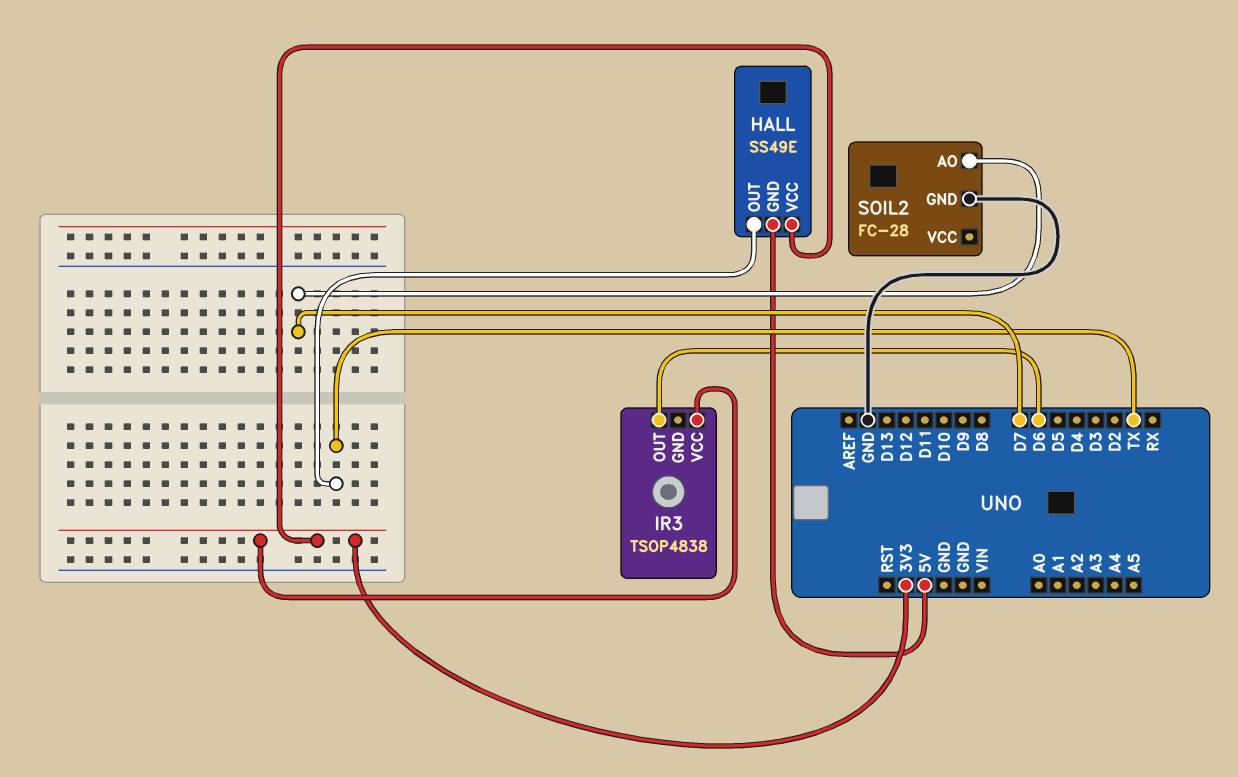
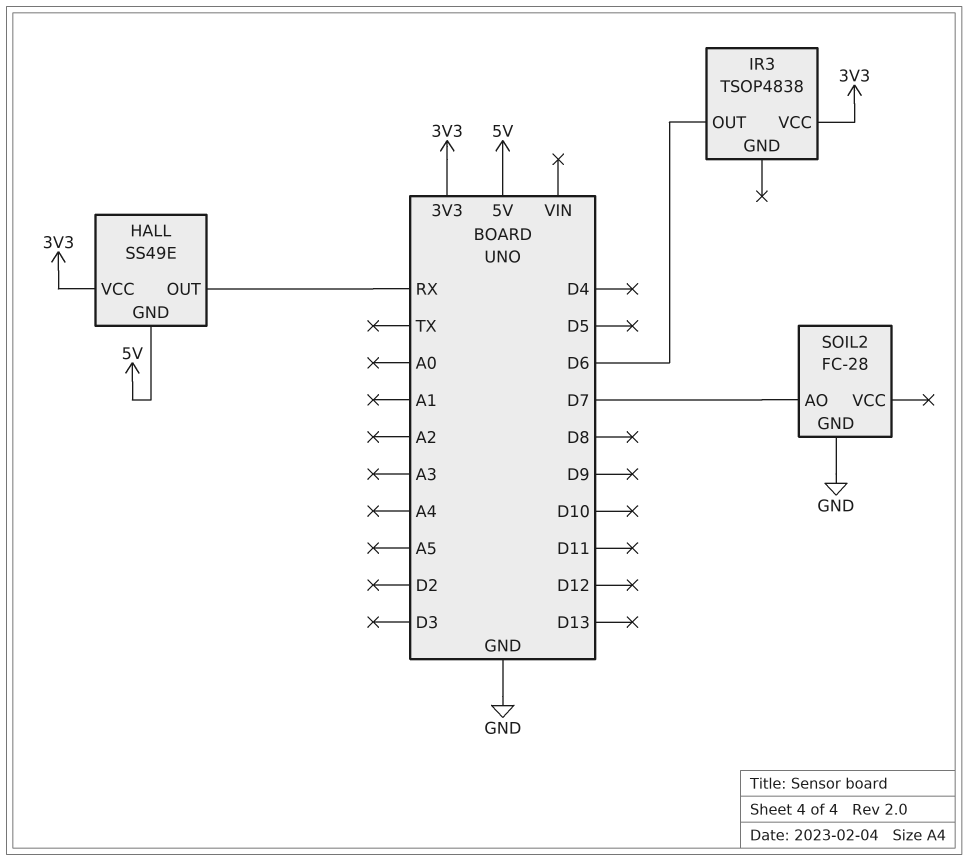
HALL pin OUT: TX -> RX

